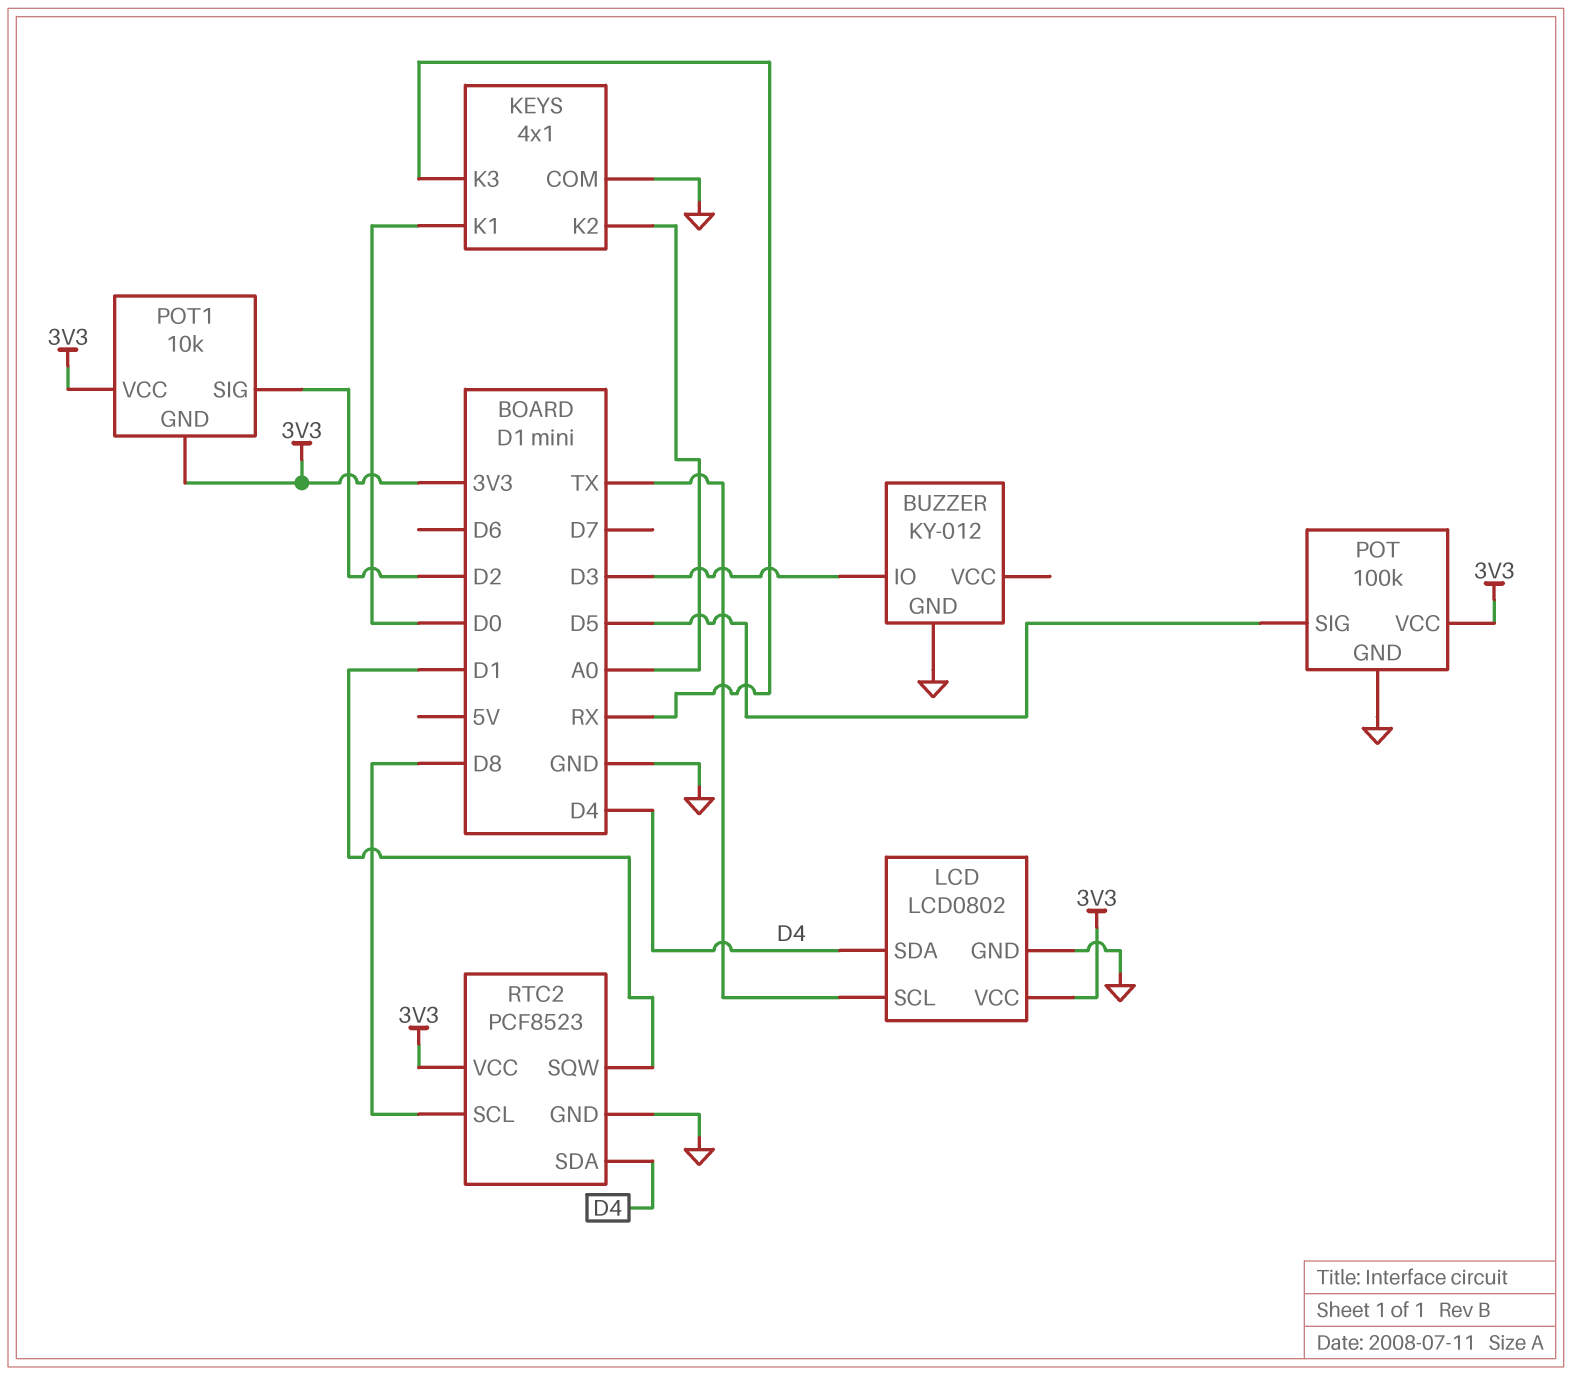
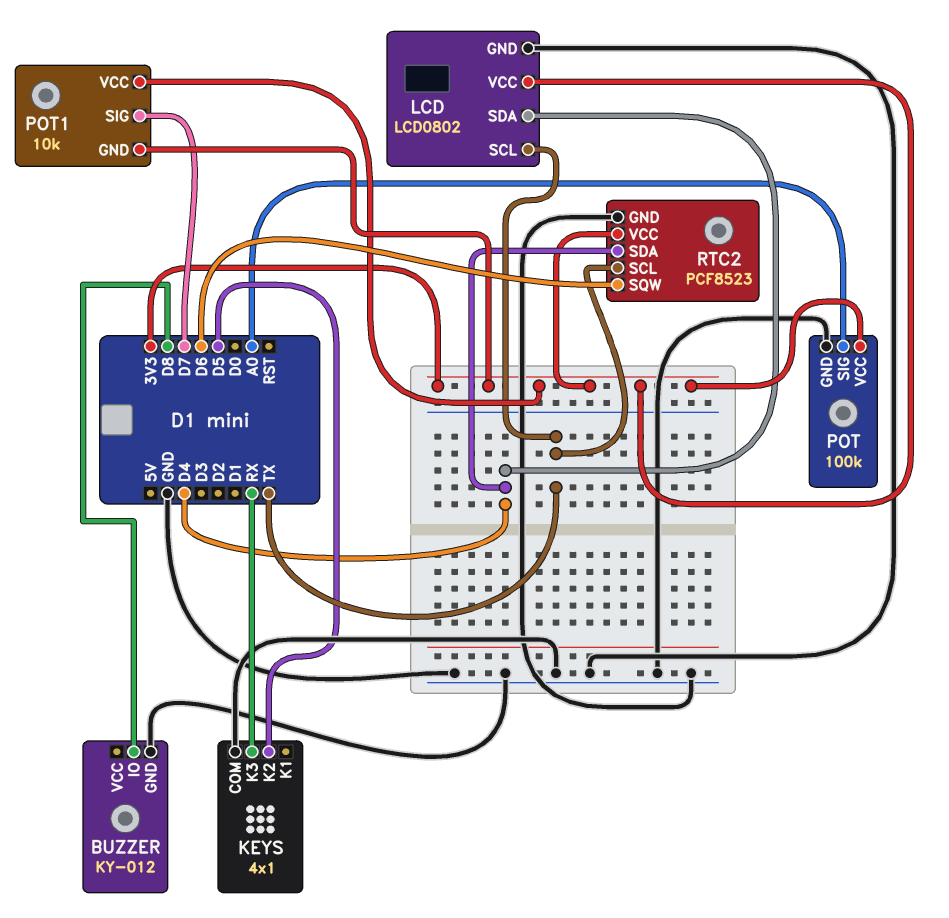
BUZZER pin IO: D3 -> D8
KEYS pin K1: D0 -> none
KEYS pin K2: A0 -> D5
POT pin SIG: D5 -> A0
POT1 pin SIG: D2 -> D7
RTC2 pin SCL: D8 -> TX
RTC2 pin SQW: D1 -> D6

